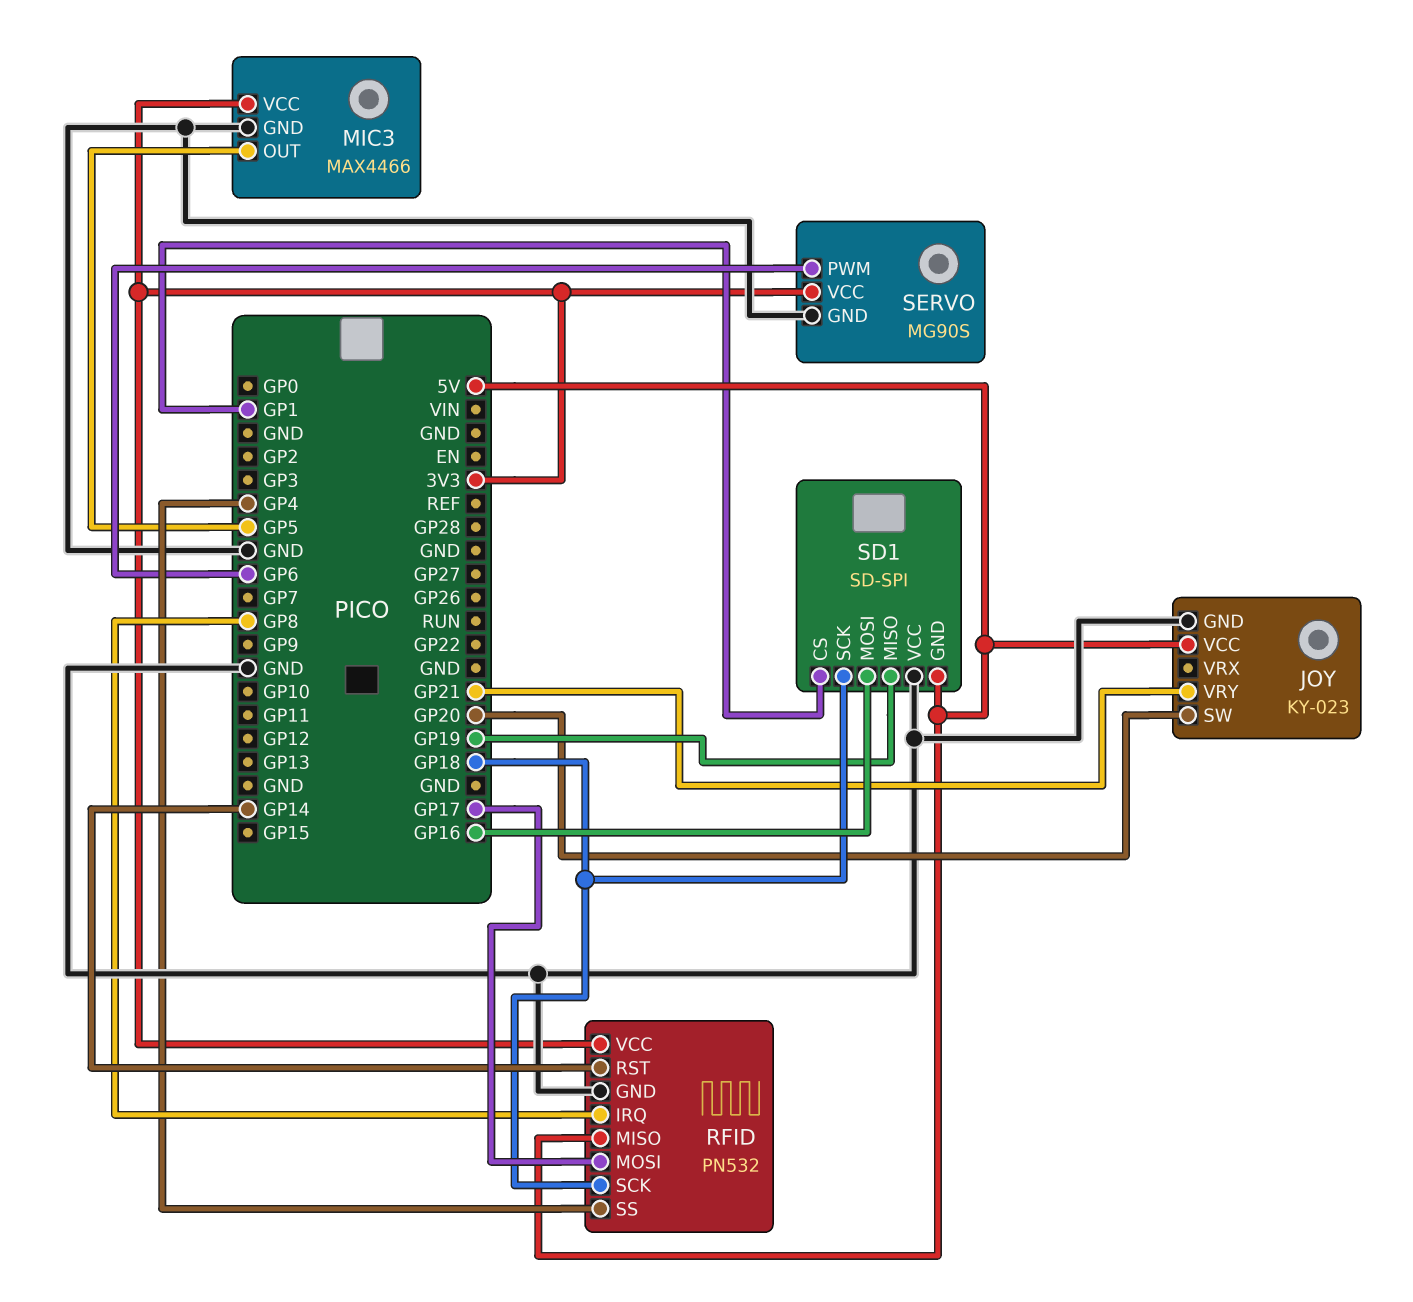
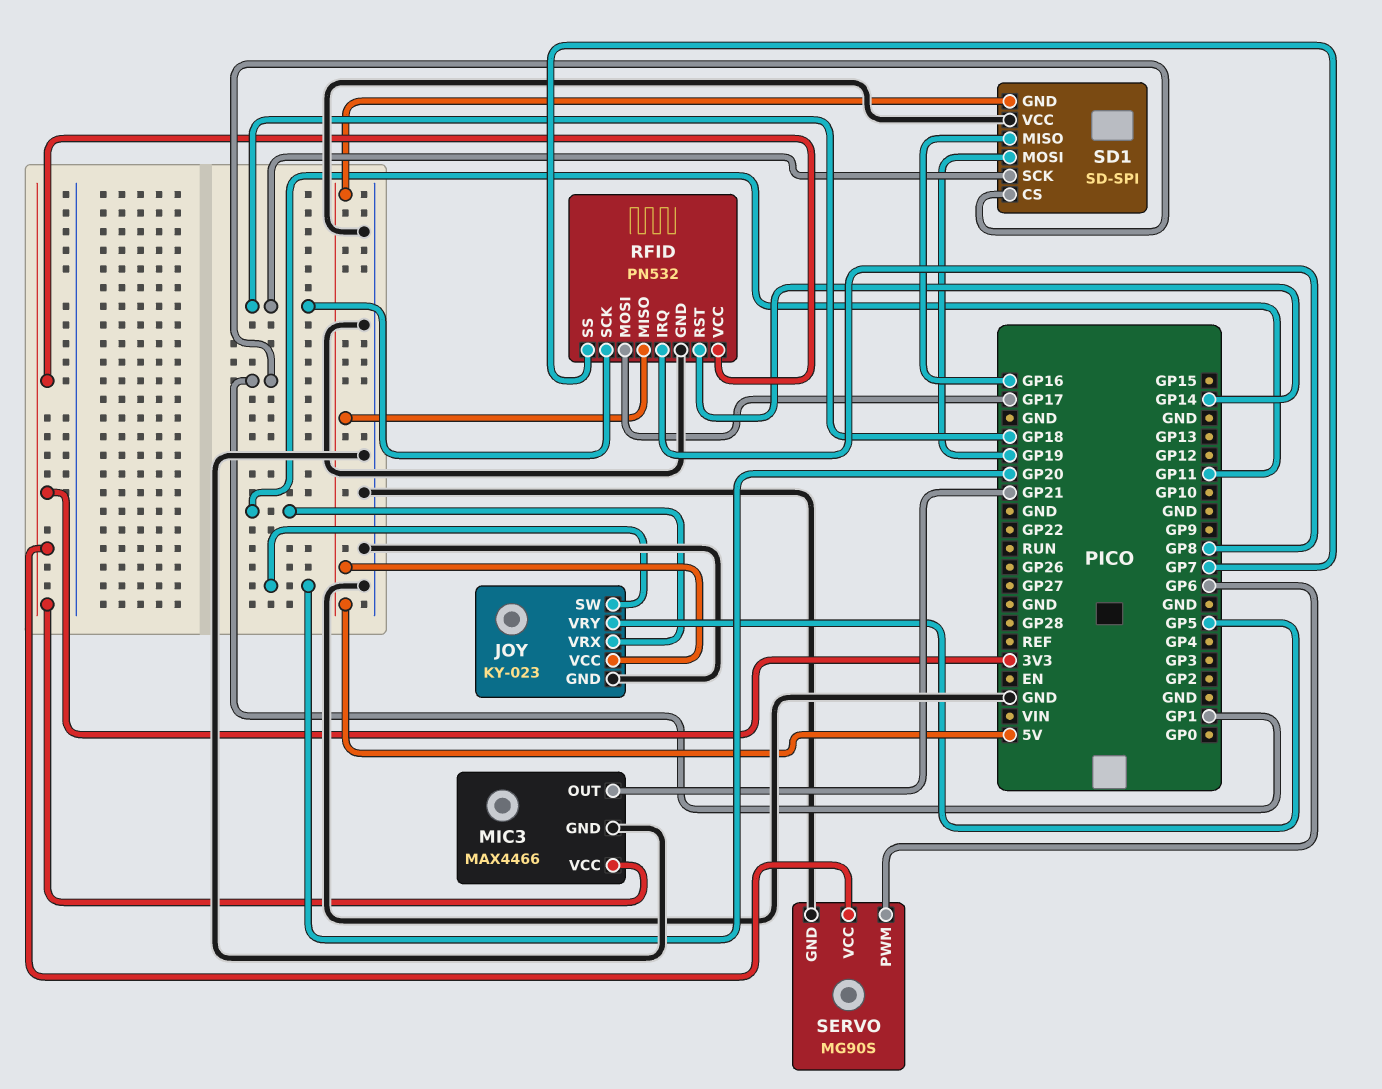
JOY pin VRX: none -> GP11
JOY pin VRY: GP21 -> GP5
MIC3 pin OUT: GP5 -> GP21
RFID pin SS: GP4 -> GP7
SD1 pin MISO: GP19 -> GP16
SD1 pin MOSI: GP16 -> GP19

